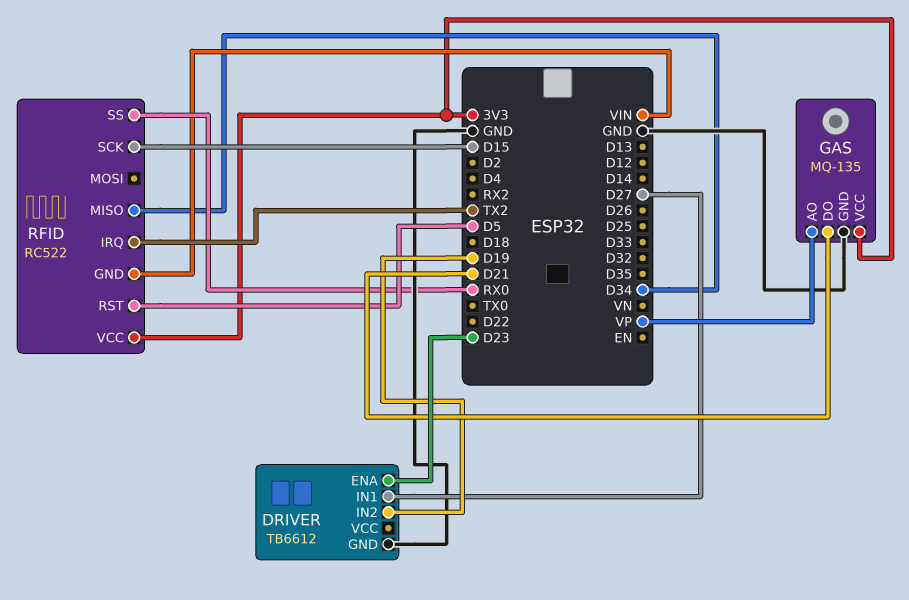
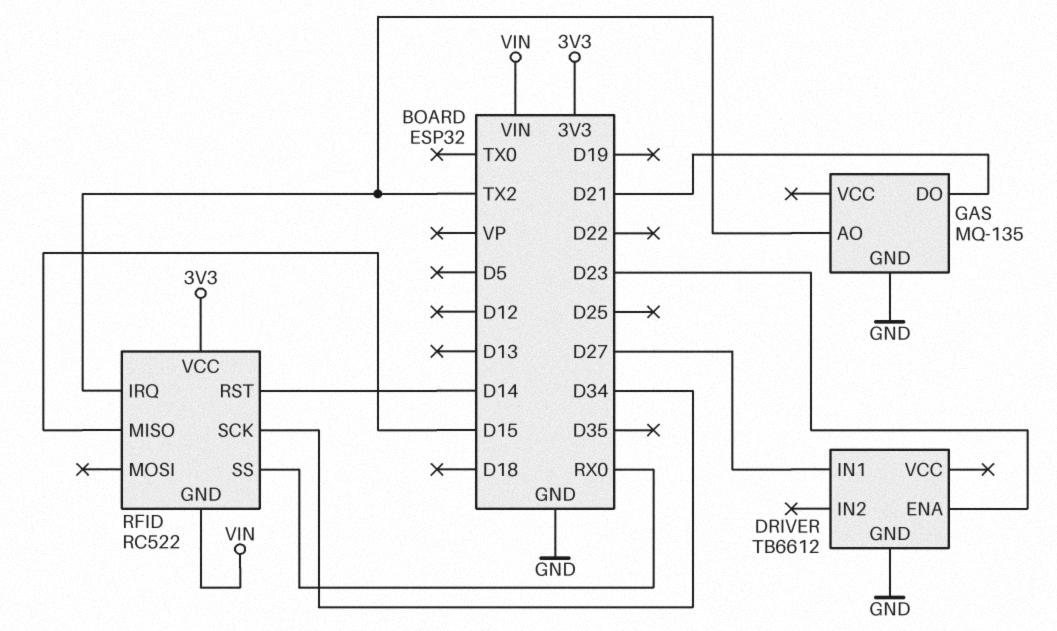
DRIVER pin IN2: D19 -> none
GAS pin AO: VP -> TX2
GAS pin VCC: 3V3 -> none
RFID pin MISO: D34 -> D15
RFID pin RST: D5 -> D14
RFID pin SCK: D15 -> D34

